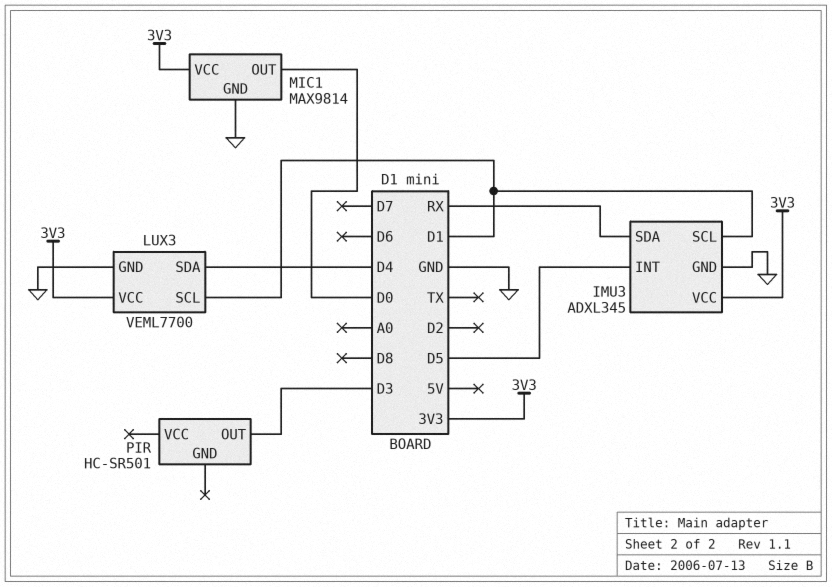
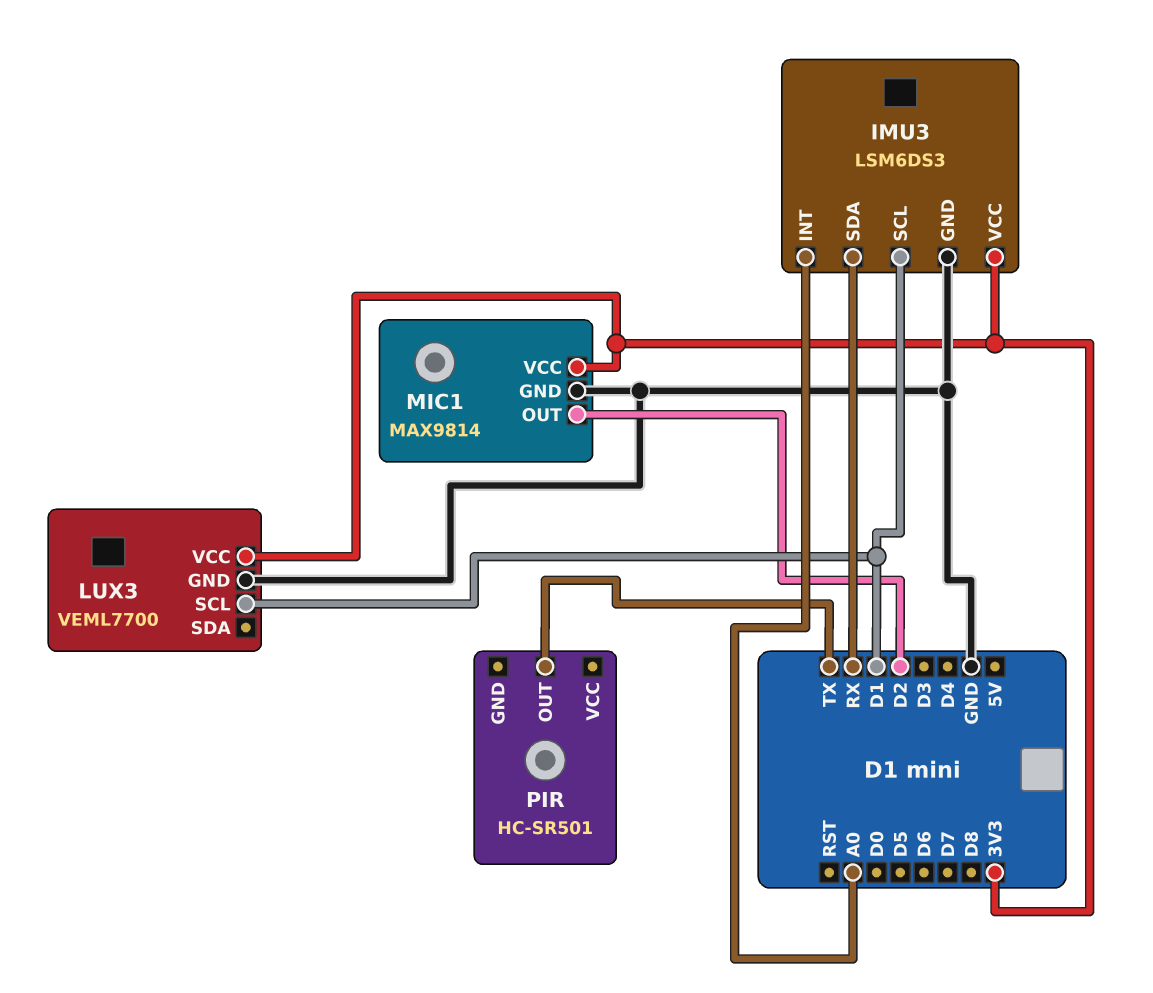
IMU3: ADXL345 -> LSM6DS3
IMU3 pin INT: D5 -> A0
LUX3 pin SDA: D4 -> none
MIC1 pin OUT: D0 -> D2
PIR pin OUT: D3 -> TX

